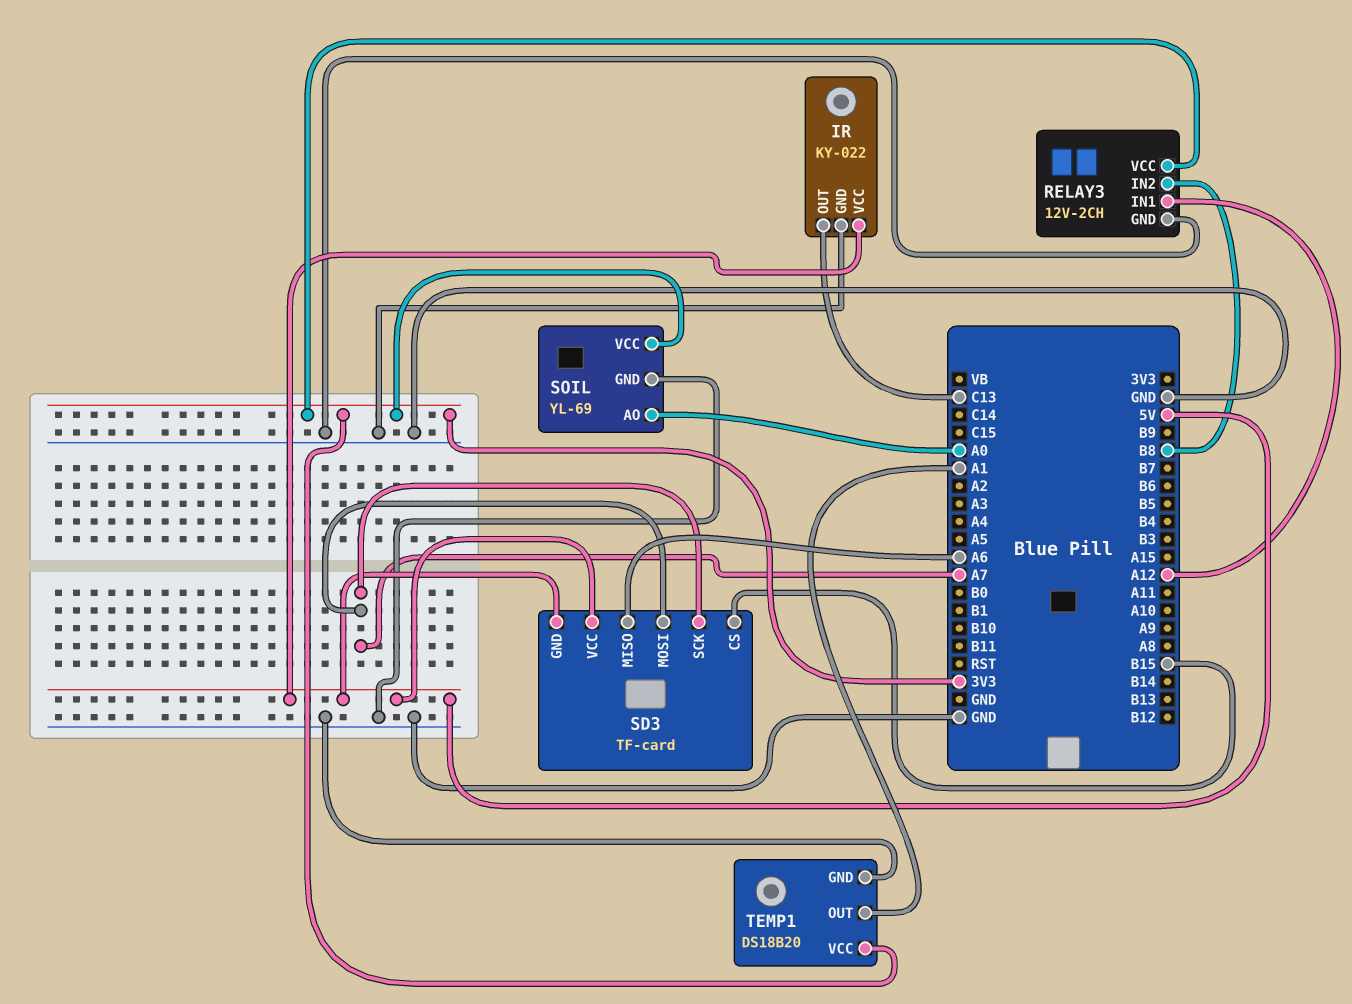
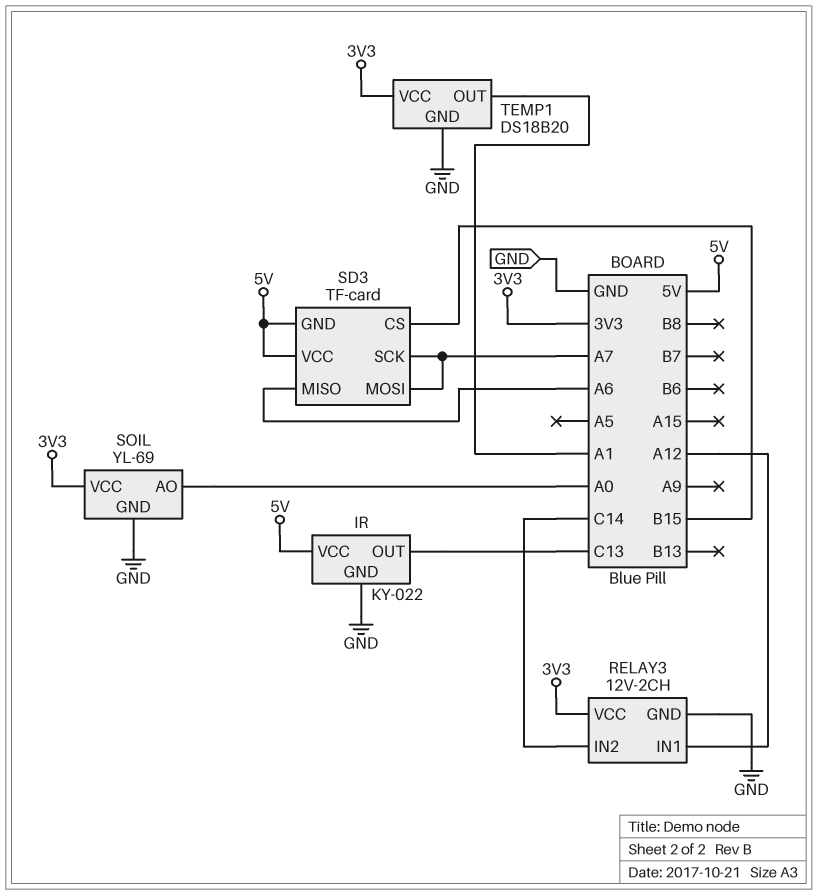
RELAY3 pin IN2: B8 -> C14

